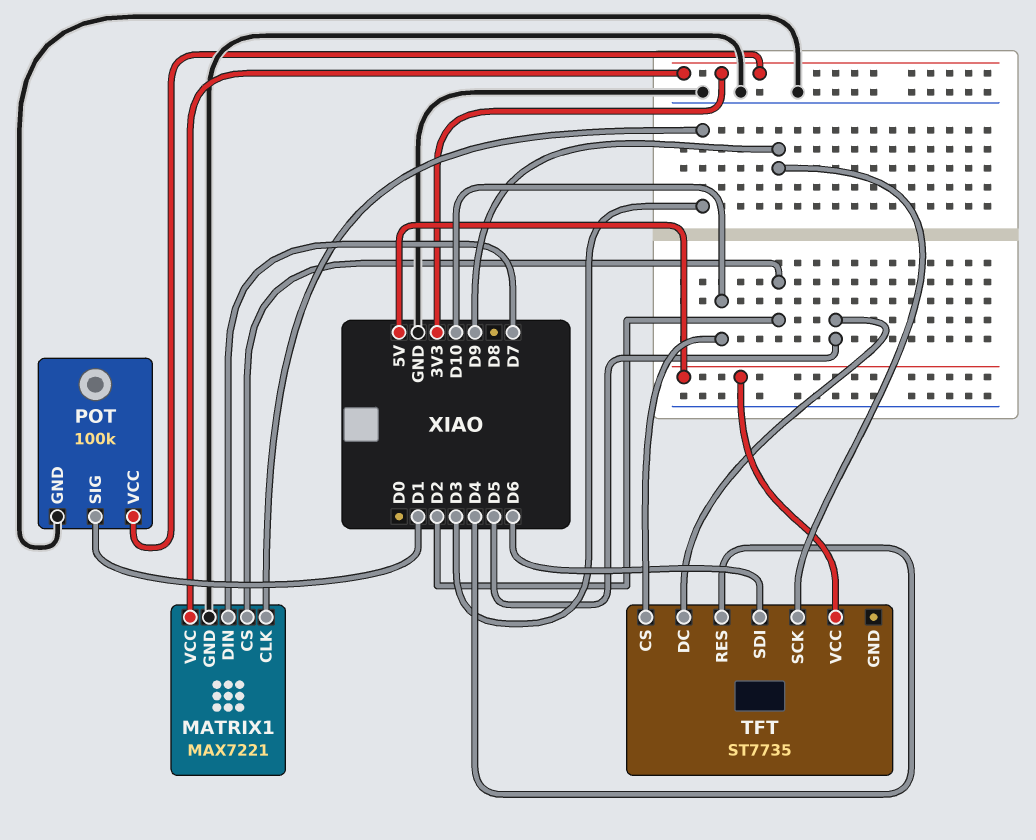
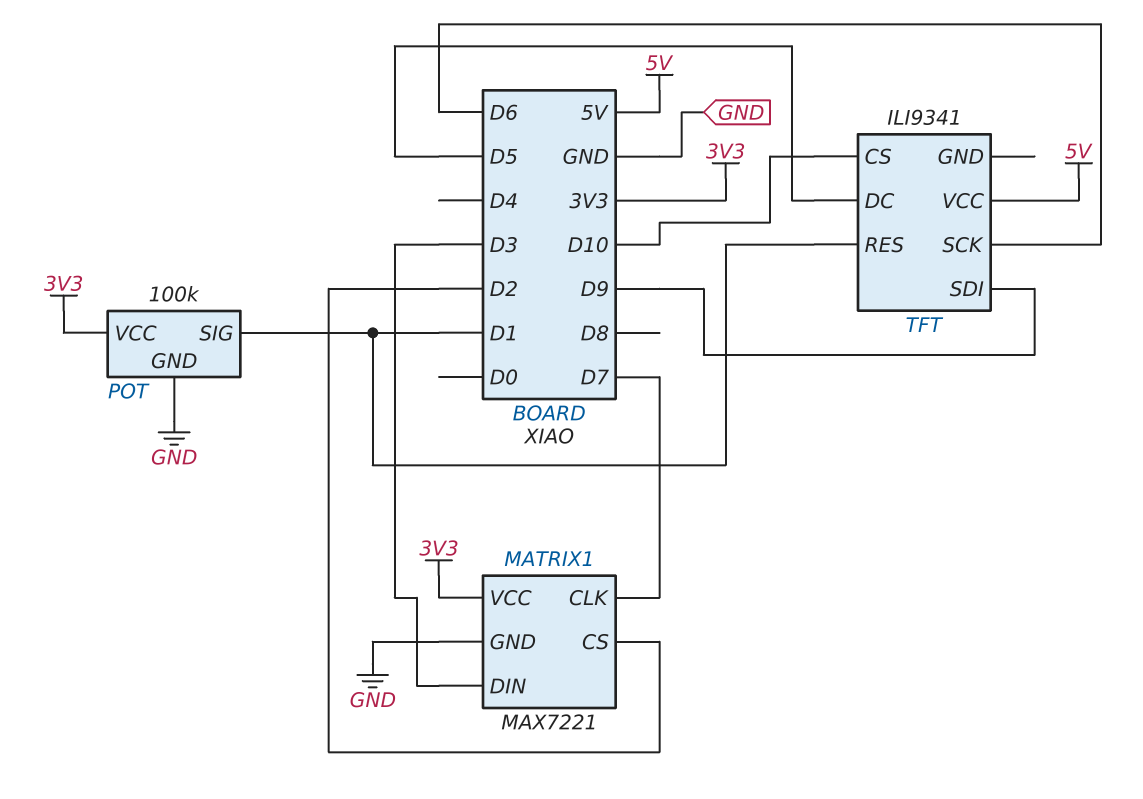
MATRIX1 pin CLK: D3 -> D7
MATRIX1 pin DIN: D7 -> D3
TFT: ST7735 -> ILI9341
TFT pin RES: D4 -> D1
TFT pin SCK: D9 -> D6
TFT pin SDI: D6 -> D9

